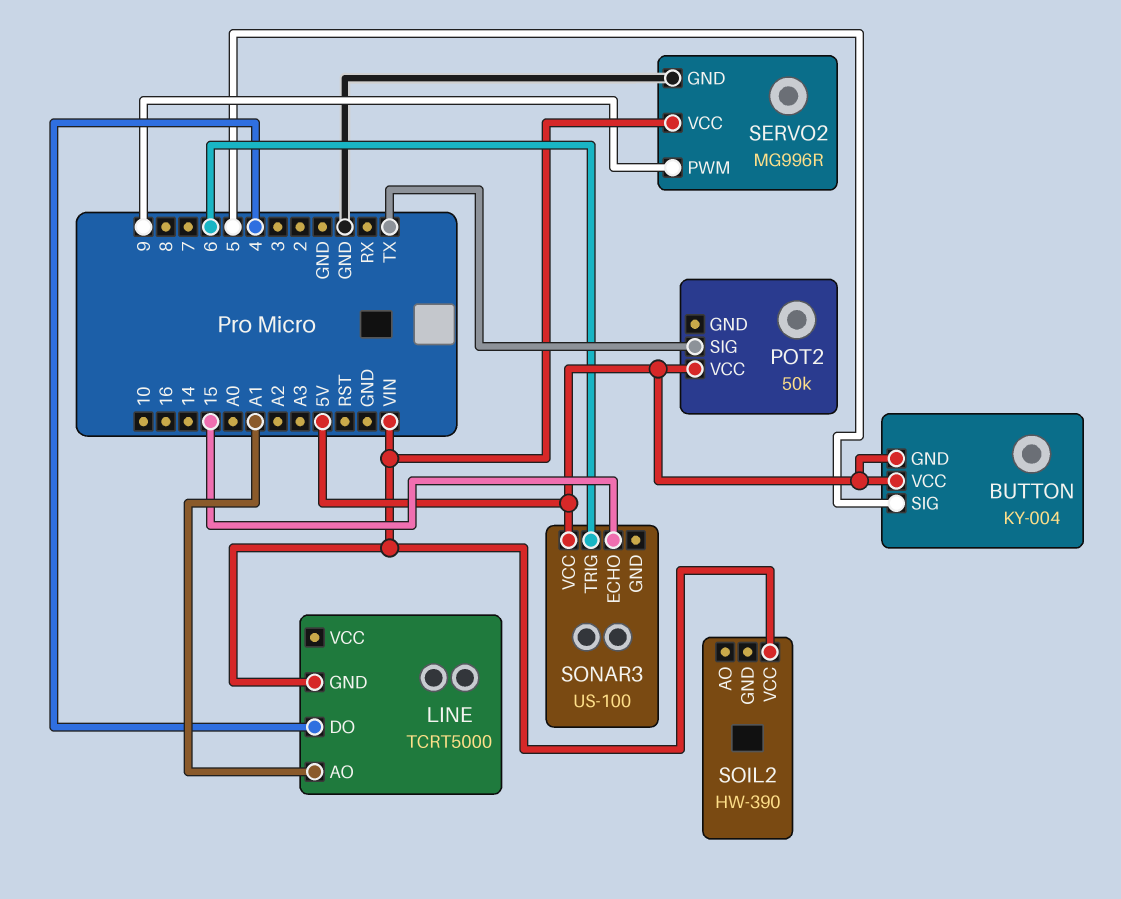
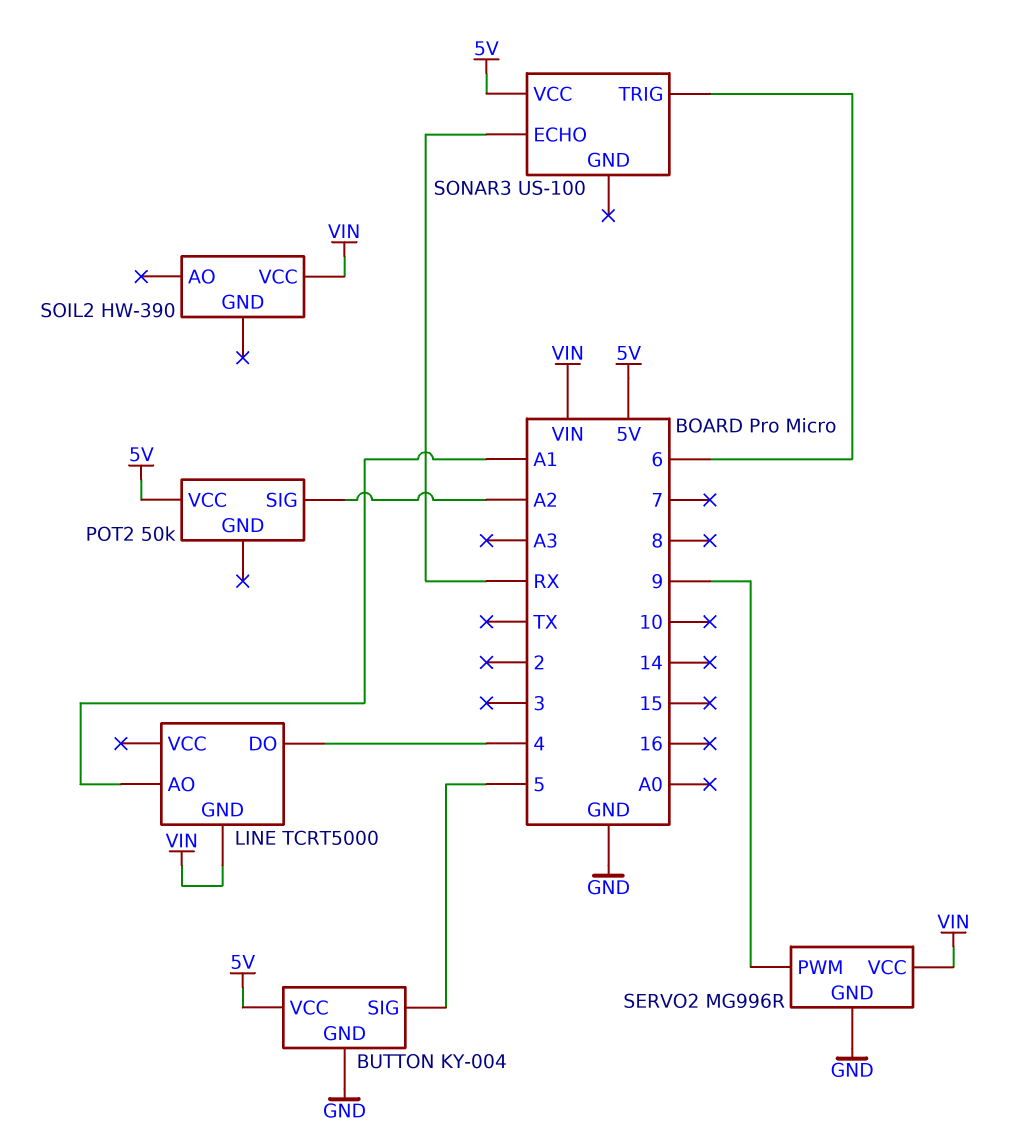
BUTTON pin GND: 5V -> GND
POT2 pin SIG: TX -> A2
SONAR3 pin ECHO: 15 -> RX

